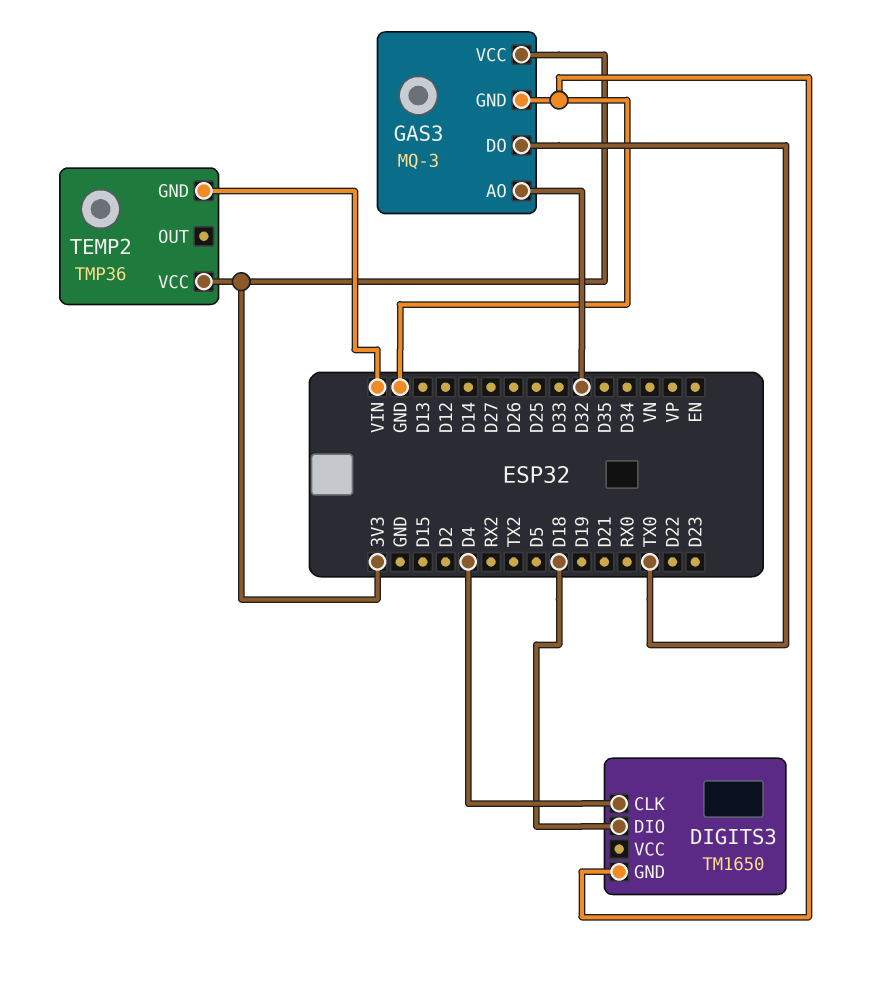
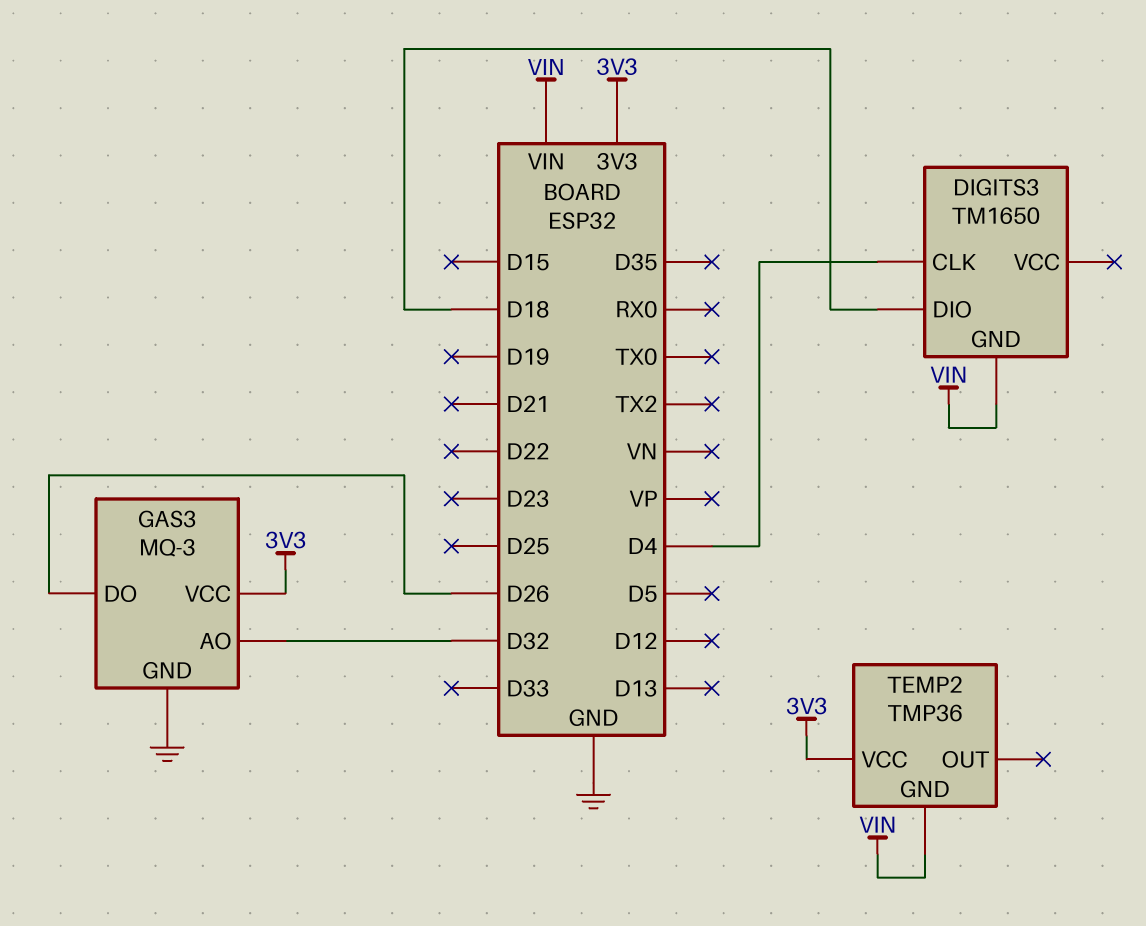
DIGITS3 pin GND: GND -> VIN
GAS3 pin DO: TX0 -> D26

